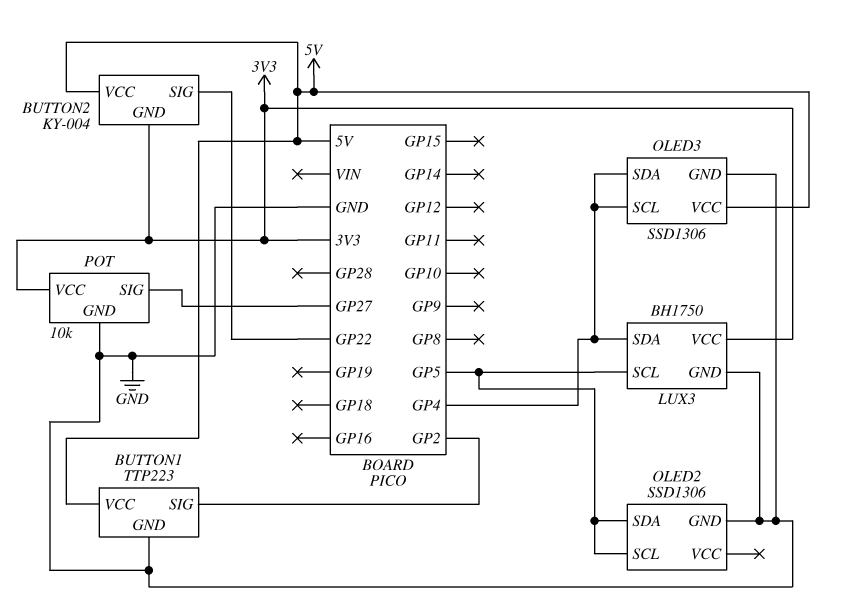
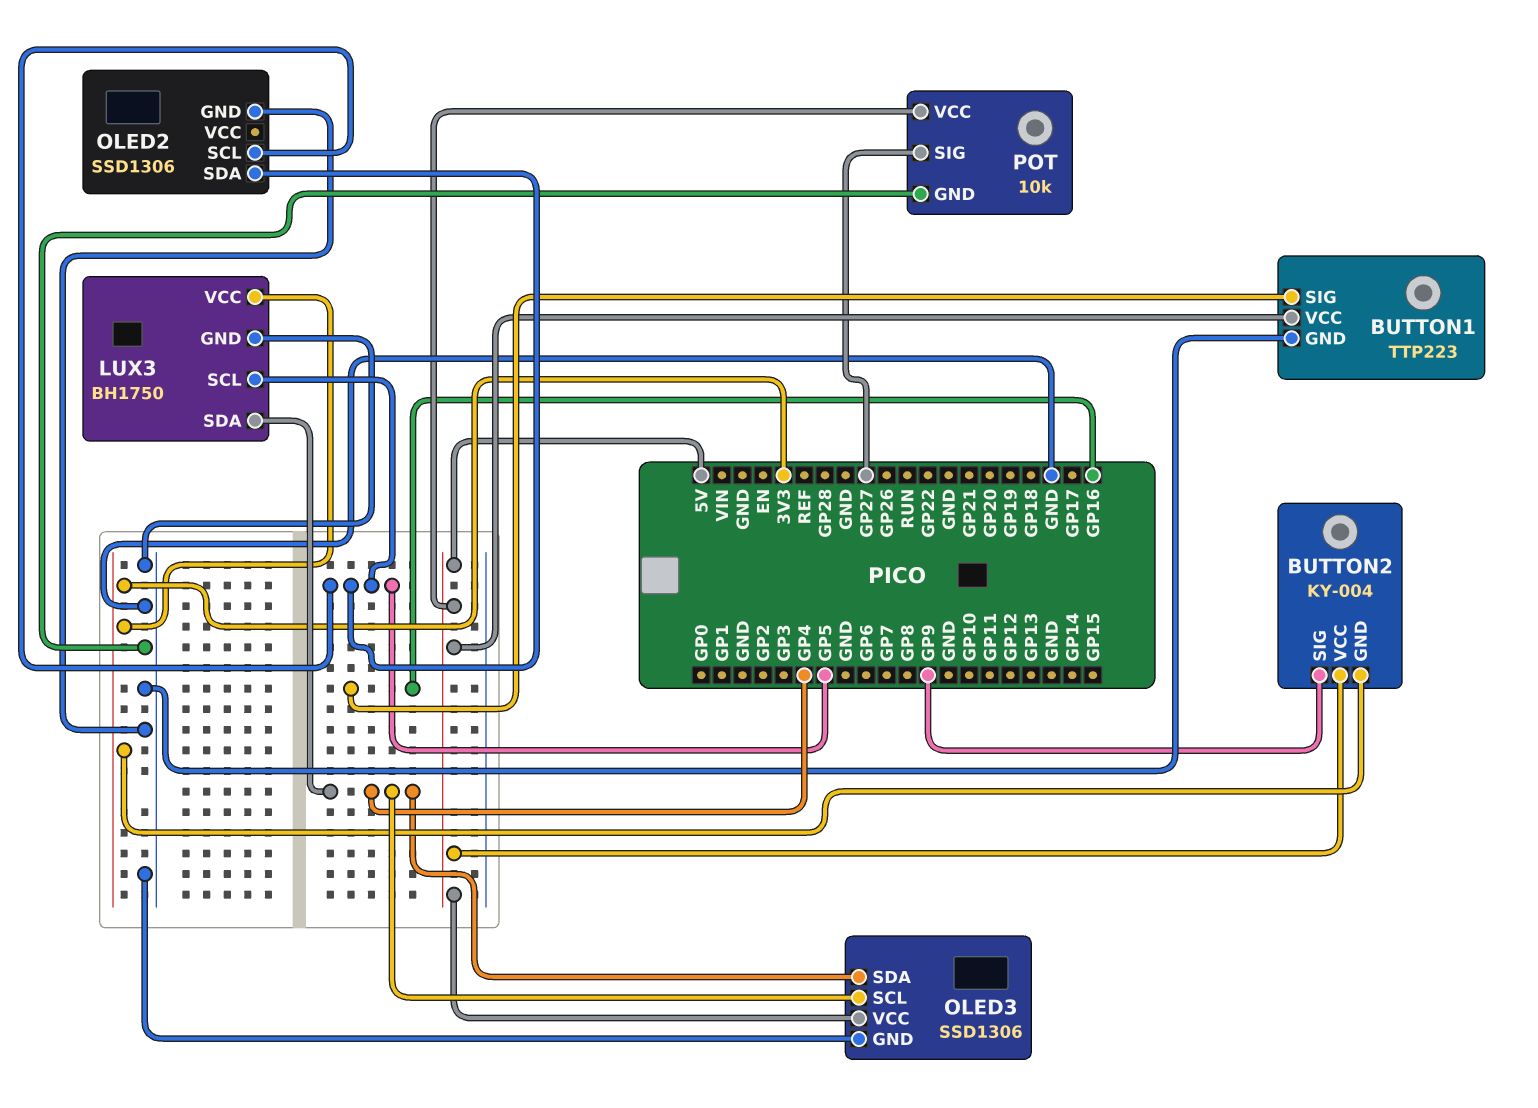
BUTTON1 pin SIG: GP2 -> GP16
BUTTON2 pin SIG: GP22 -> GP9
POT pin VCC: 3V3 -> 5V

